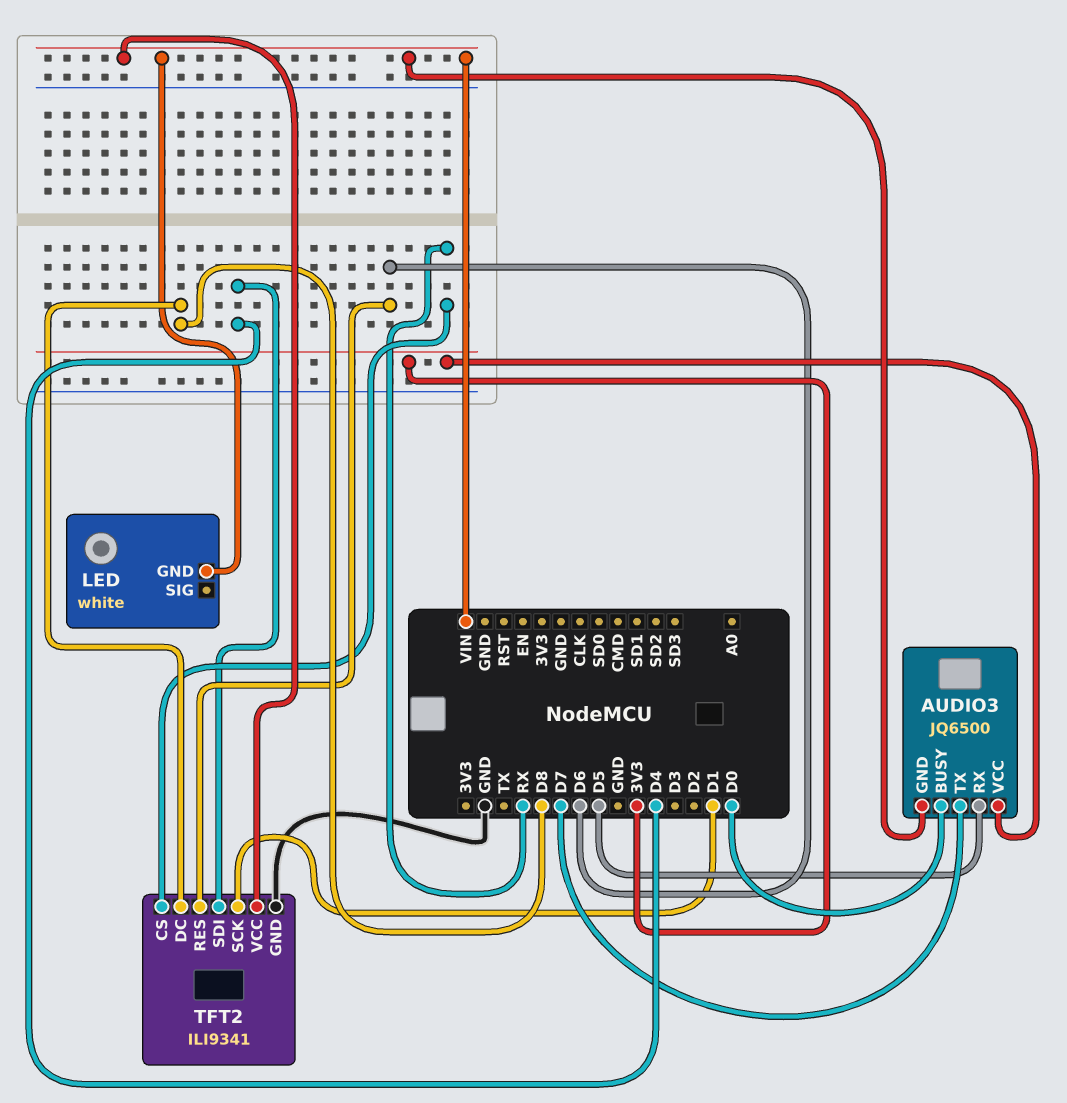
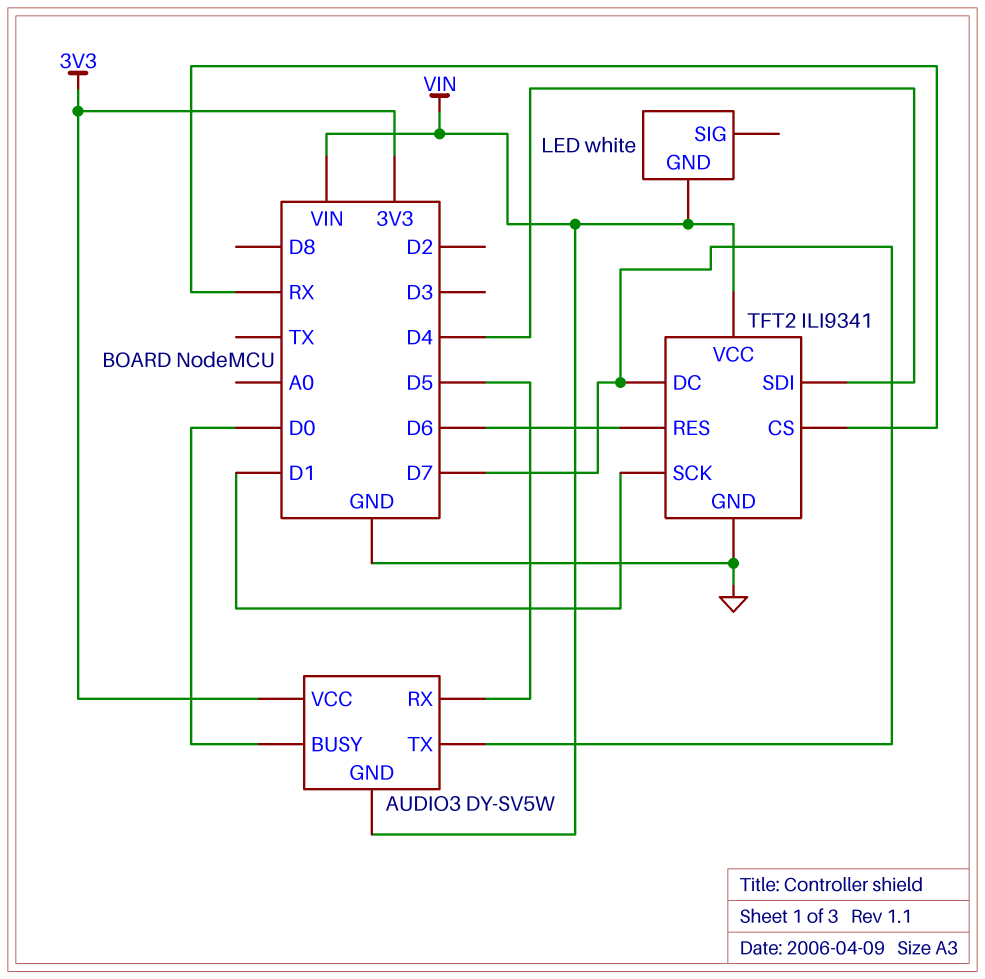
AUDIO3: JQ6500 -> DY-SV5W
TFT2 pin DC: D8 -> D7

